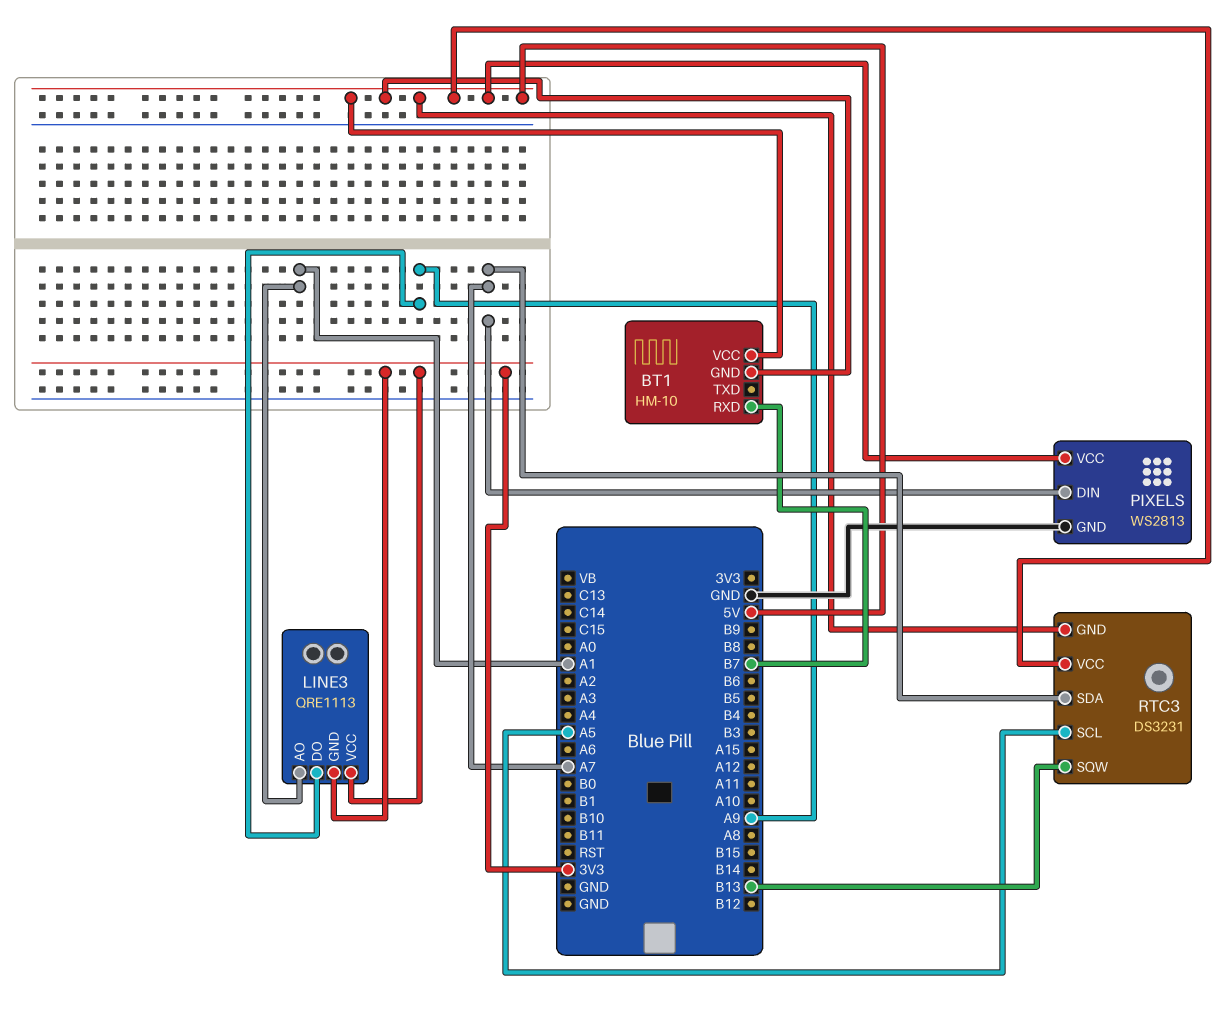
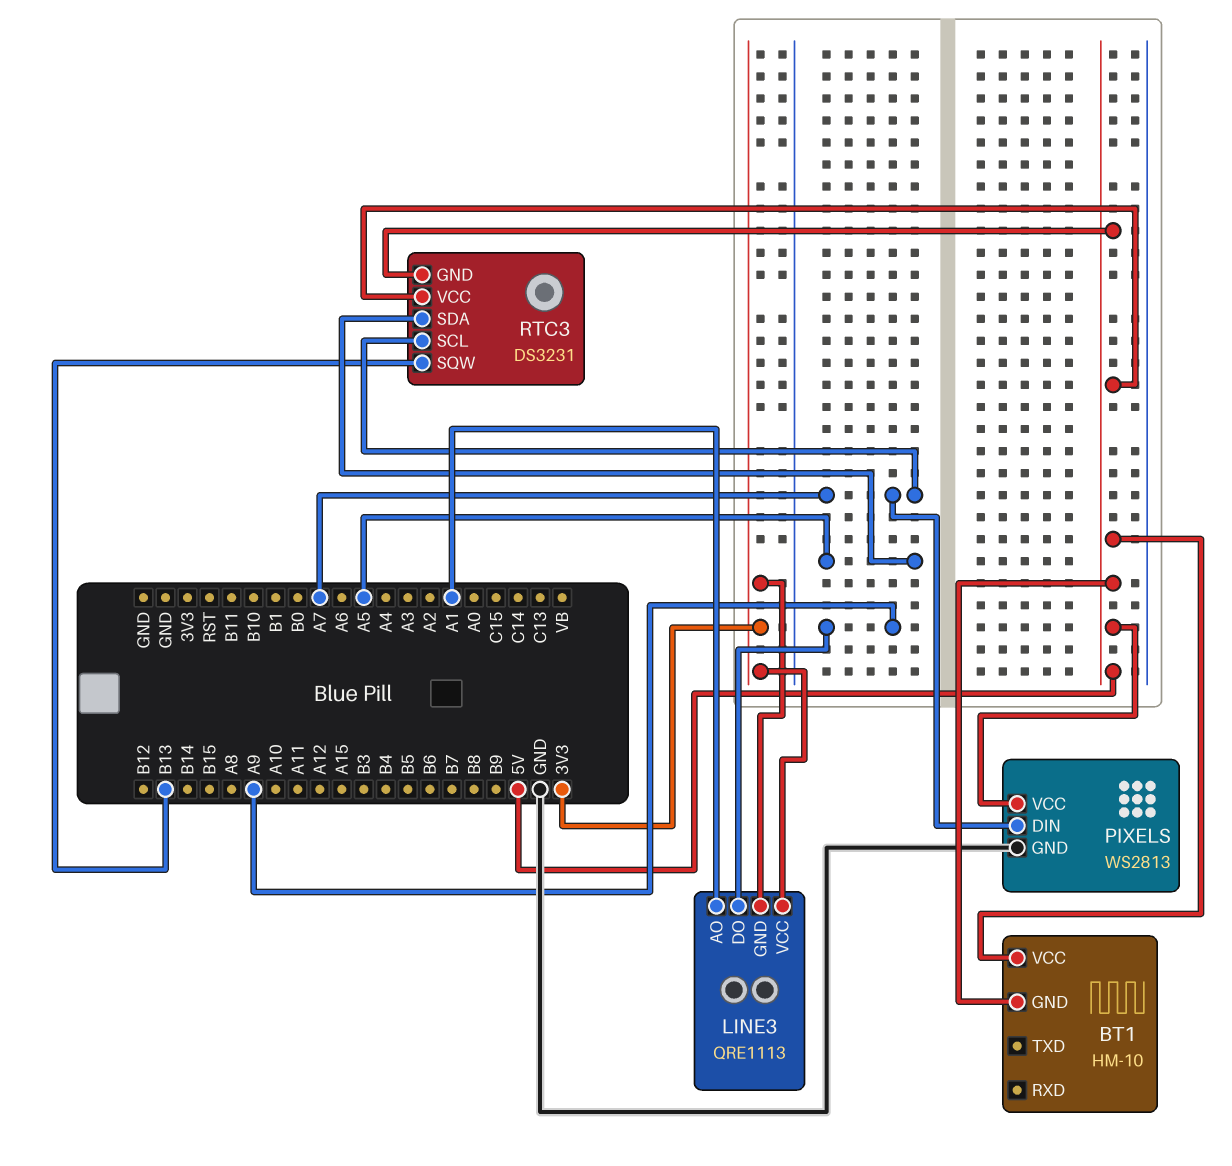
BT1 pin RXD: B7 -> none
RTC3 pin SCL: A5 -> A7
RTC3 pin SDA: A7 -> A5

